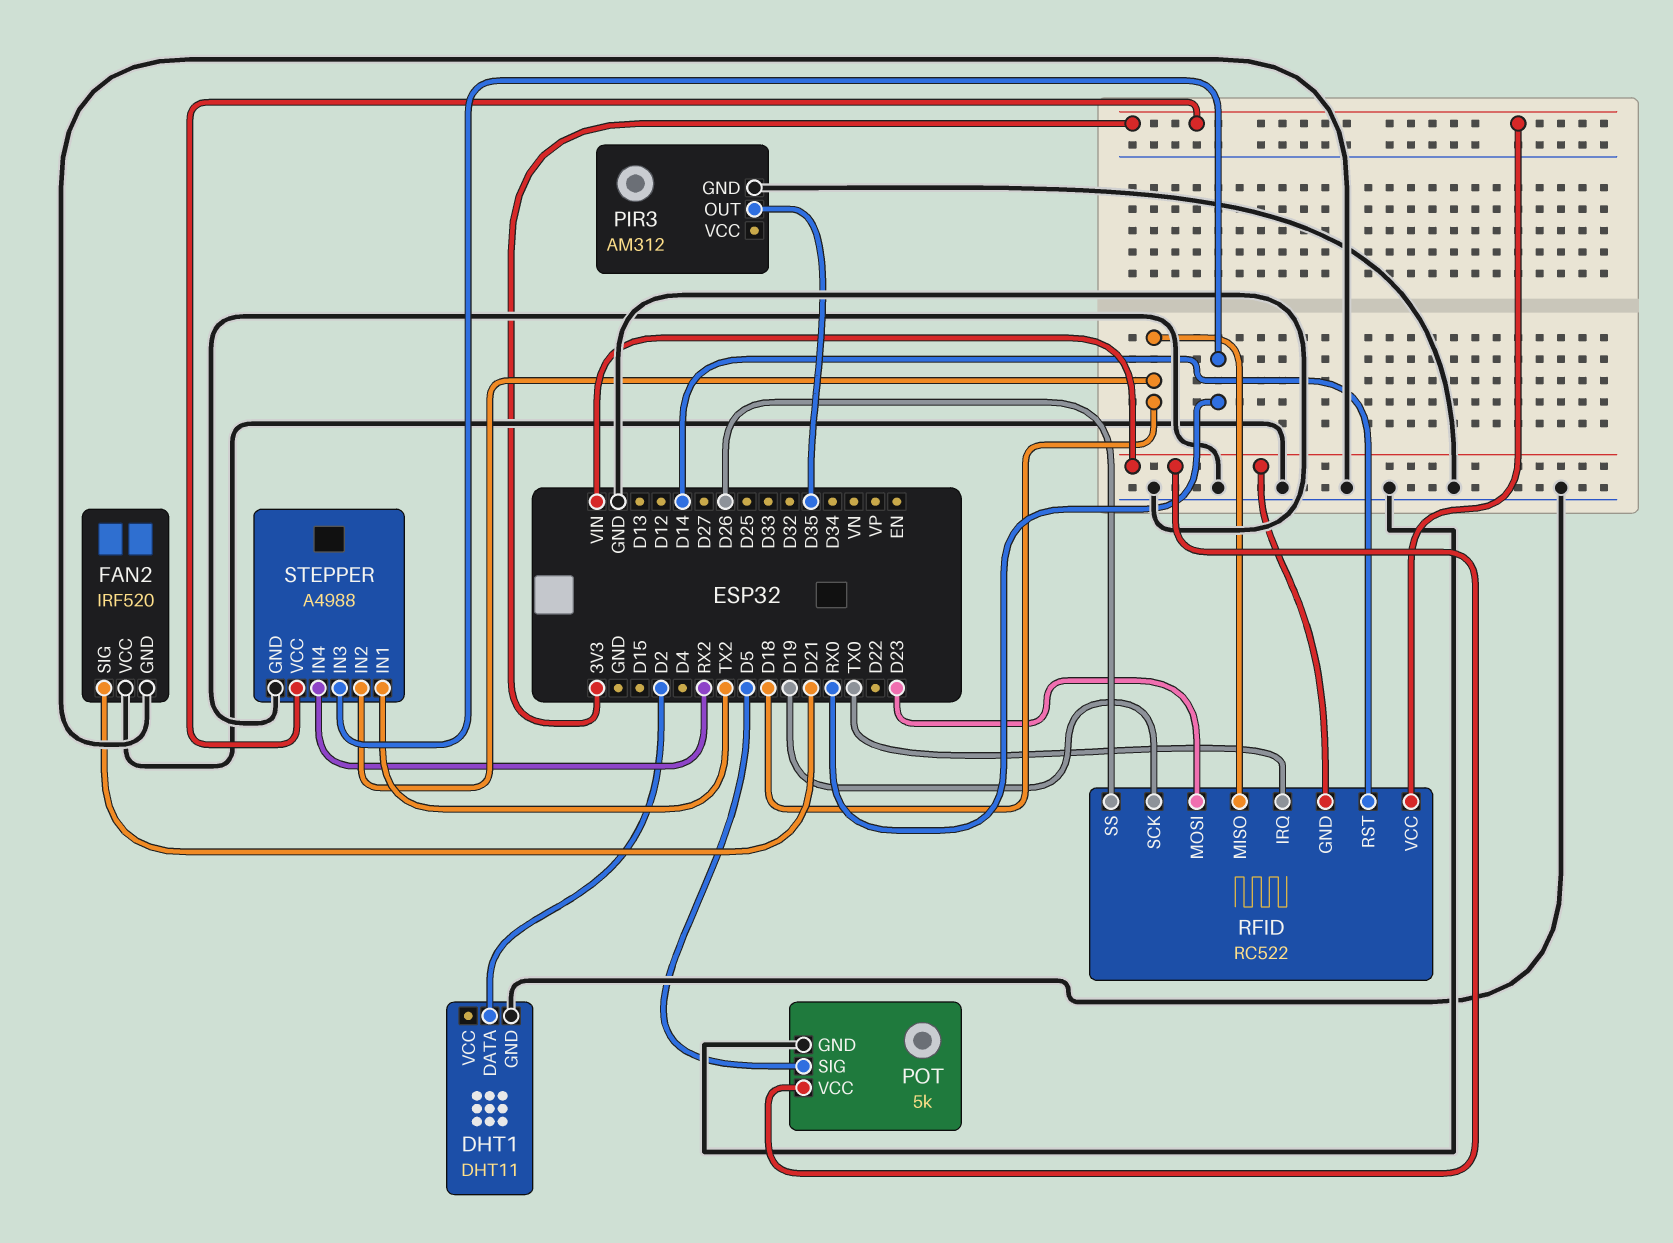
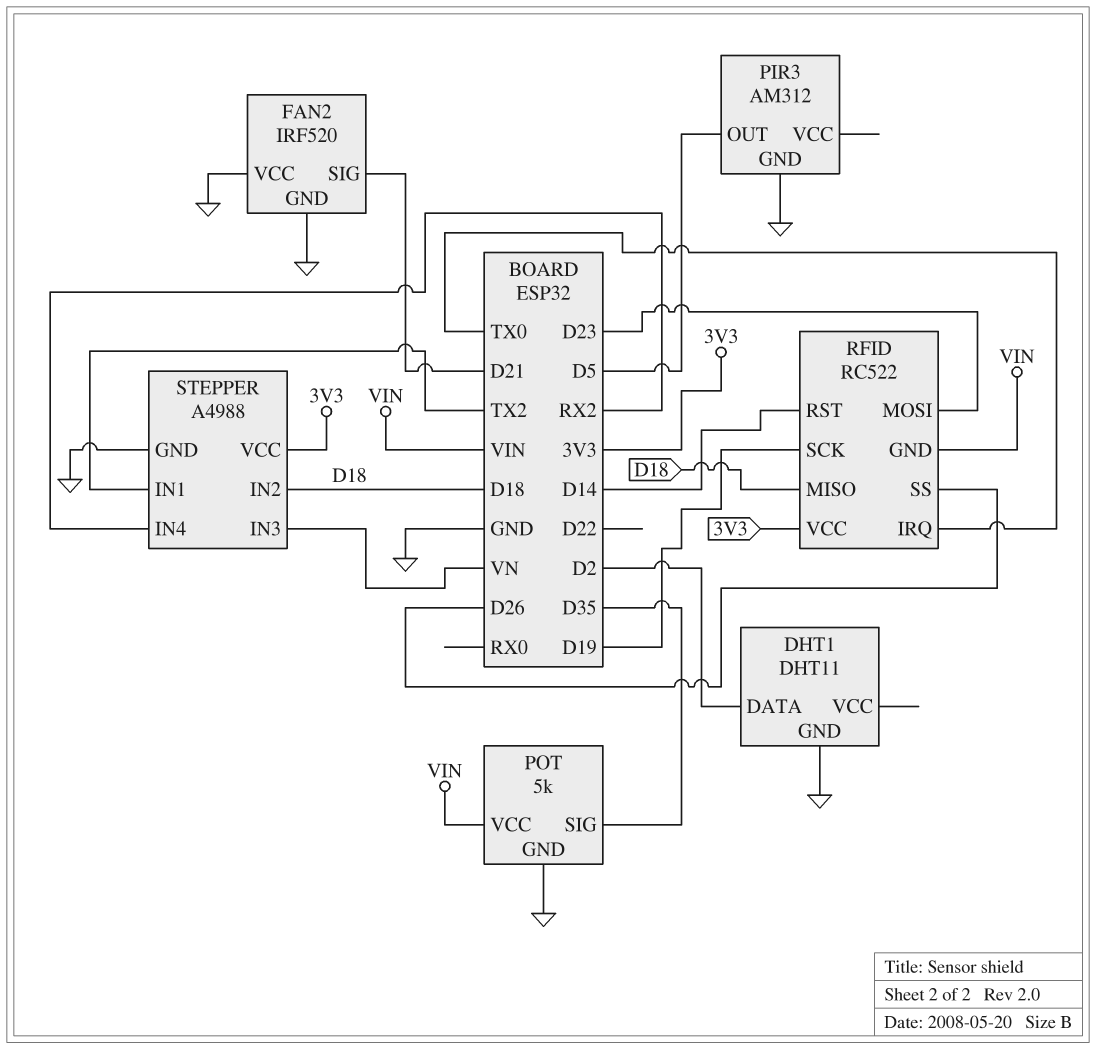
PIR3 pin OUT: D35 -> D5
POT pin SIG: D5 -> D35
STEPPER pin IN3: RX0 -> VN

